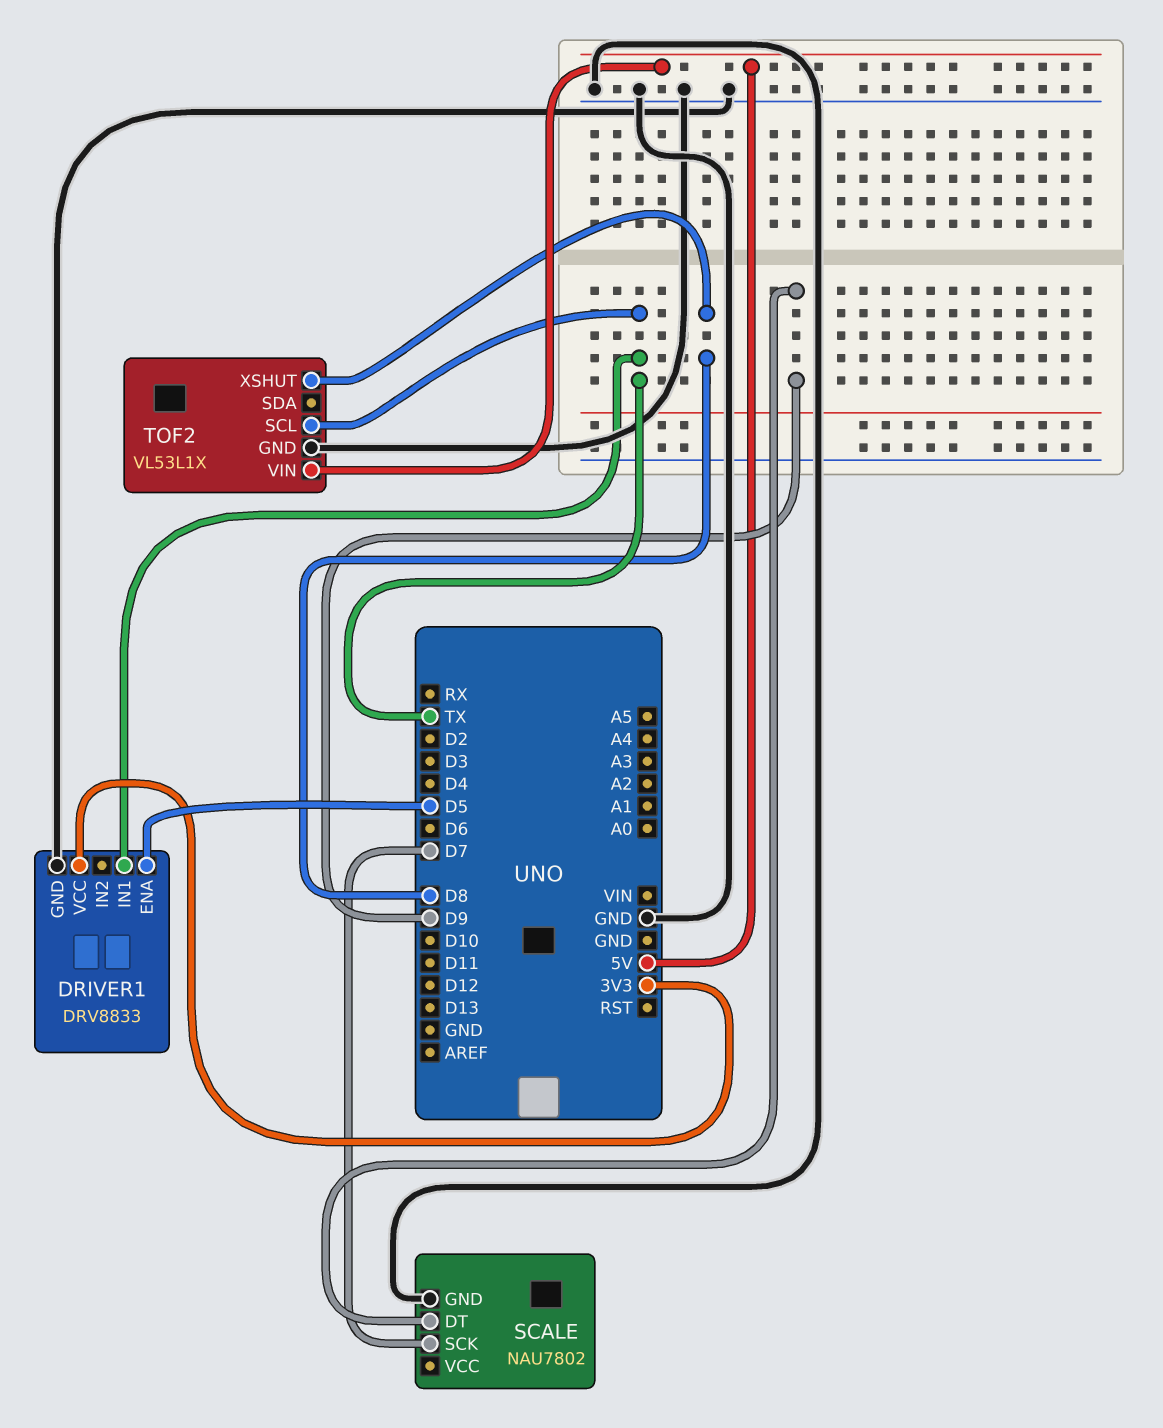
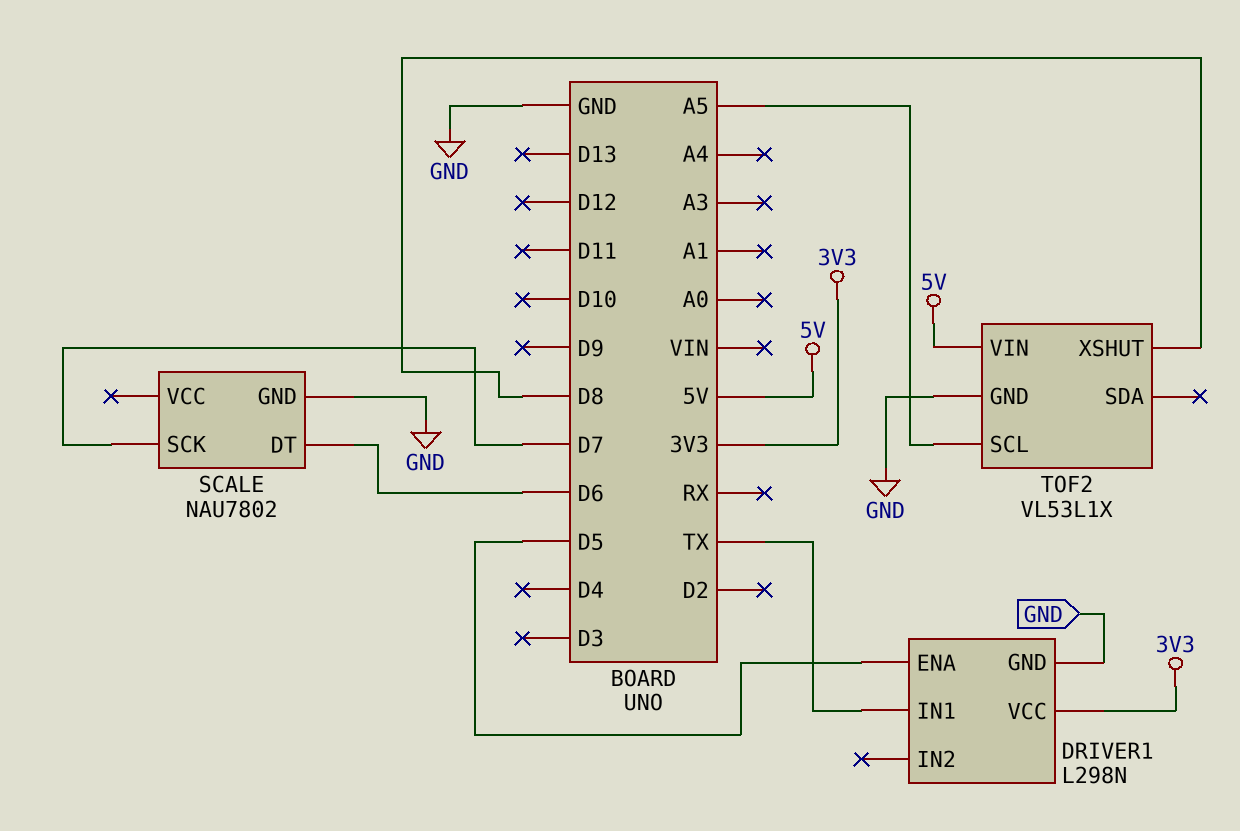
DRIVER1: DRV8833 -> L298N
SCALE pin DT: D9 -> D6
TOF2 pin SCL: TX -> A5

